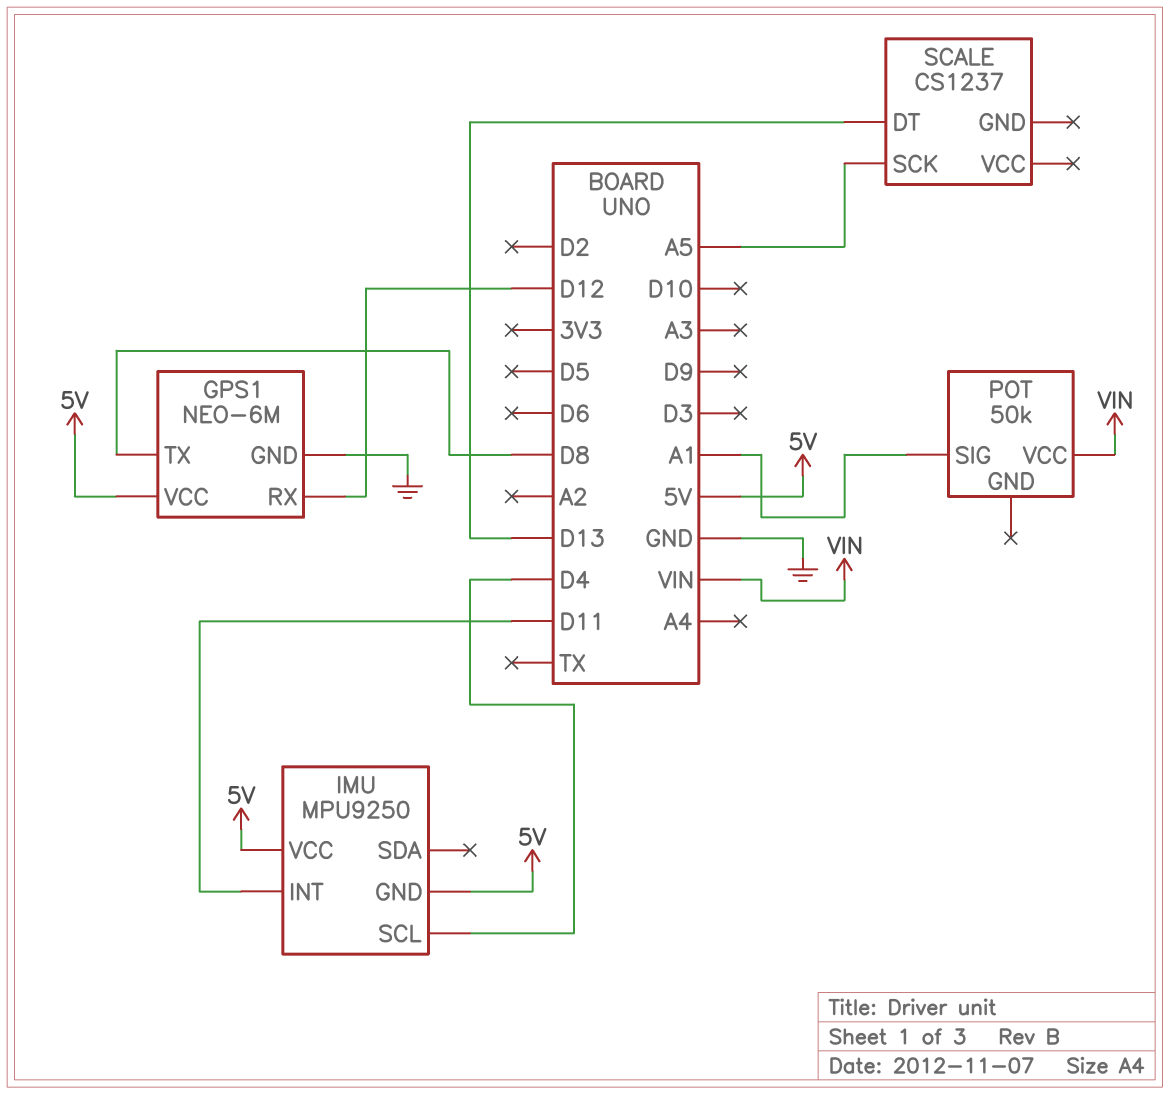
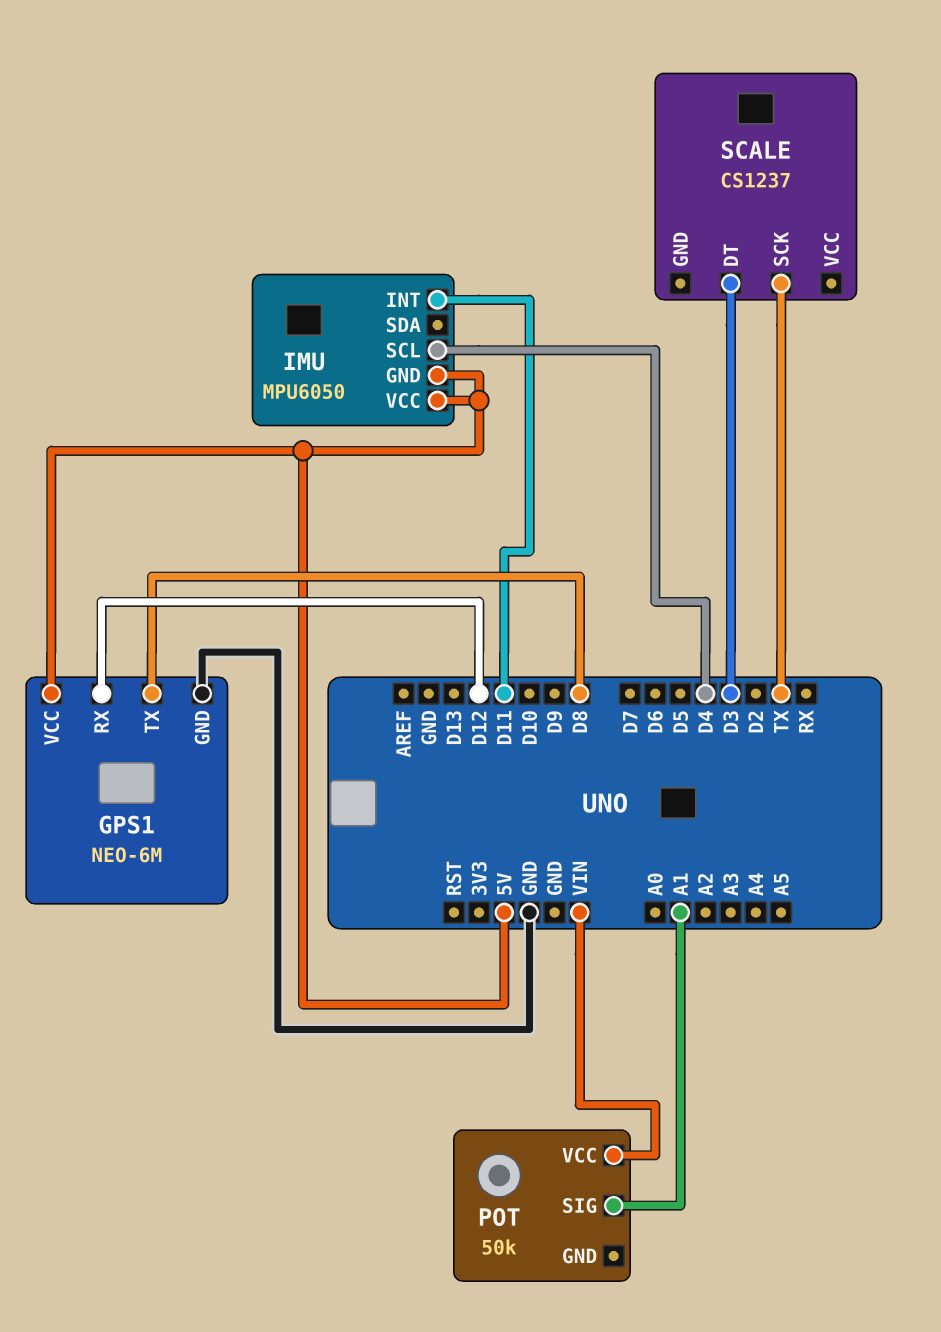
IMU: MPU9250 -> MPU6050
SCALE pin DT: D13 -> D3
SCALE pin SCK: A5 -> TX

